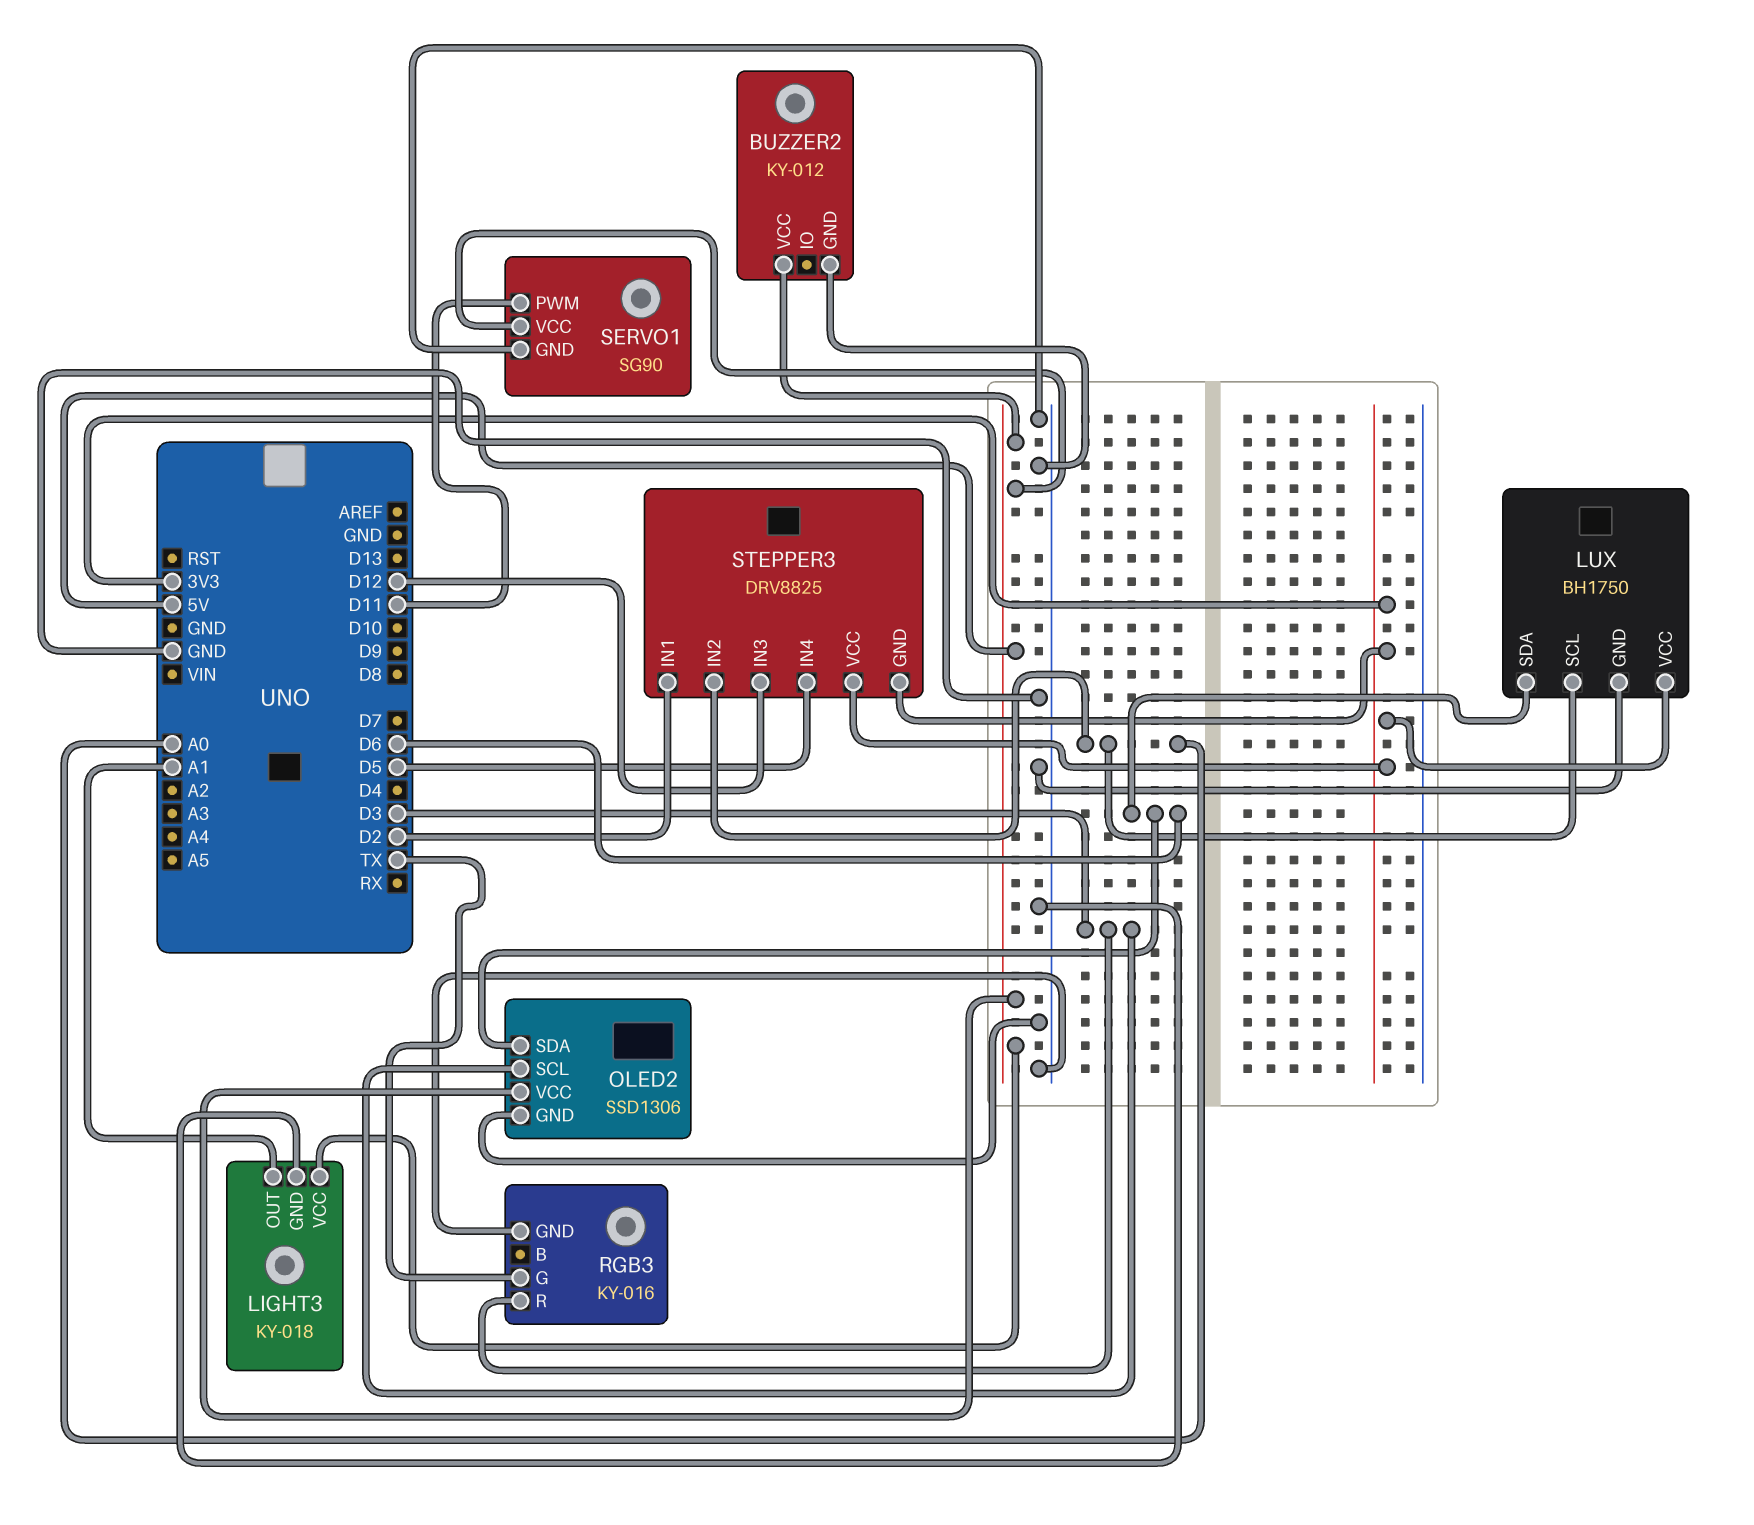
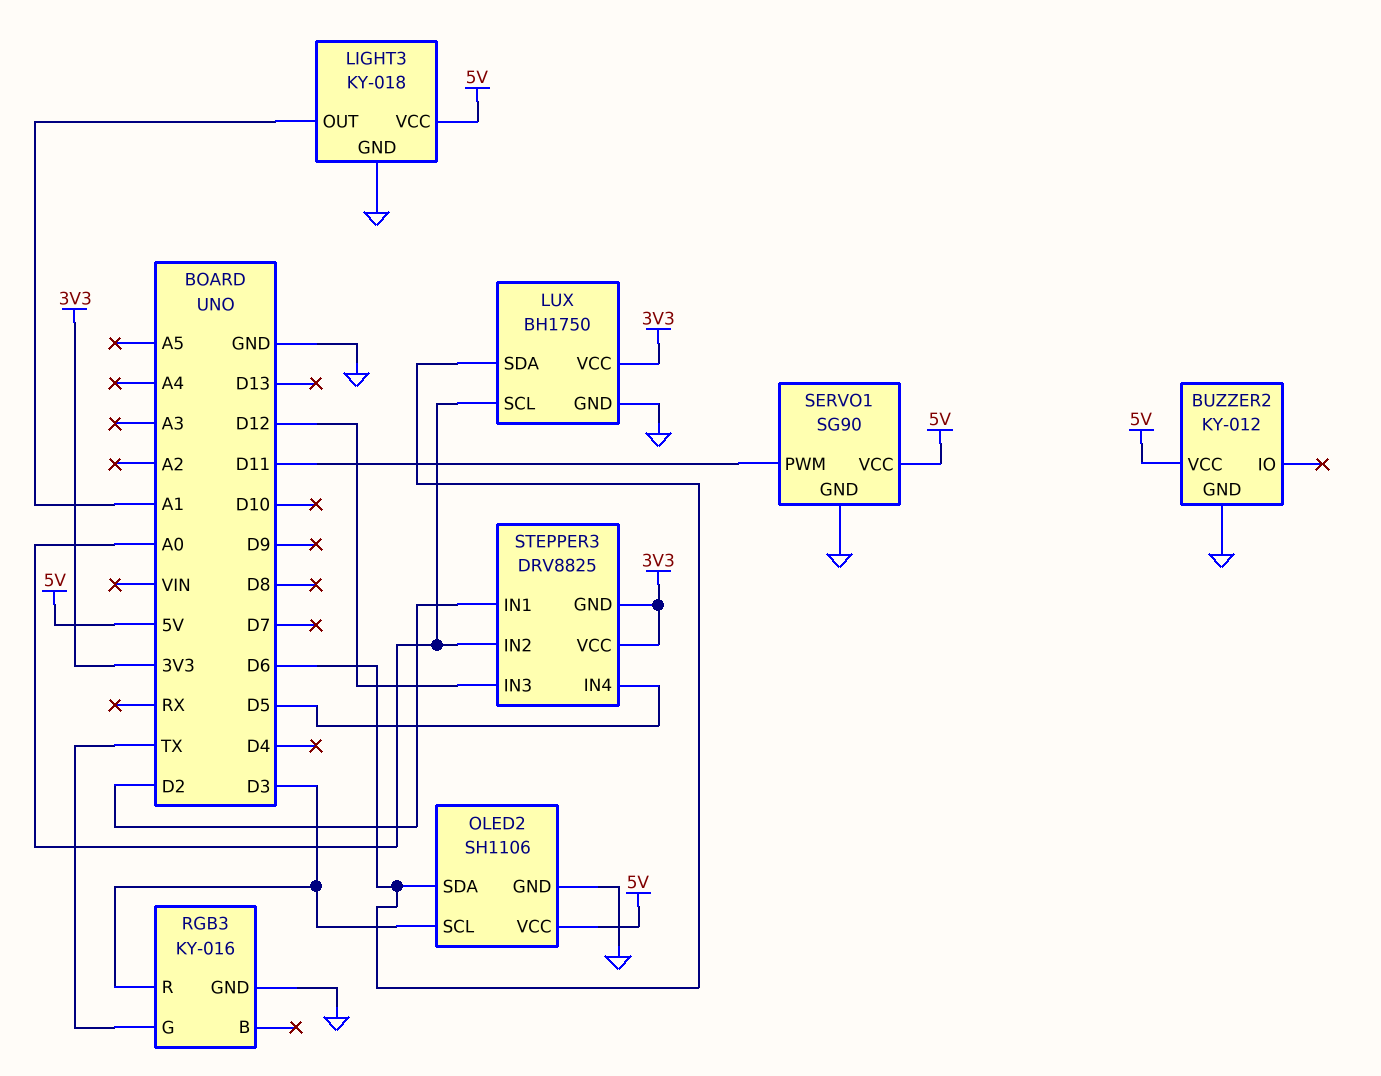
OLED2: SSD1306 -> SH1106

